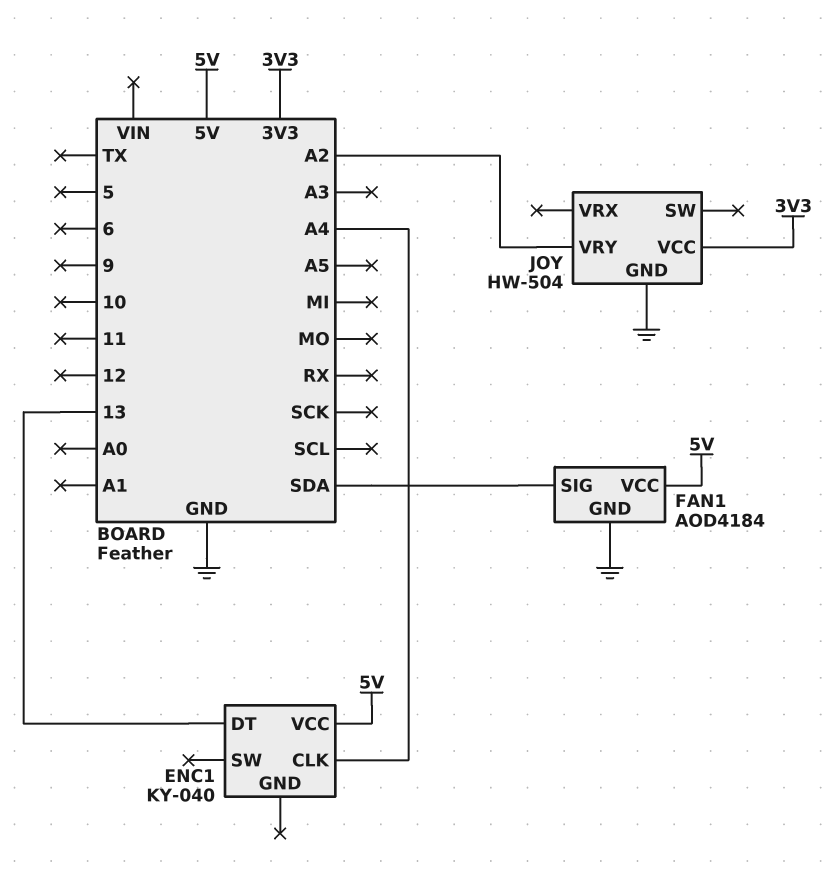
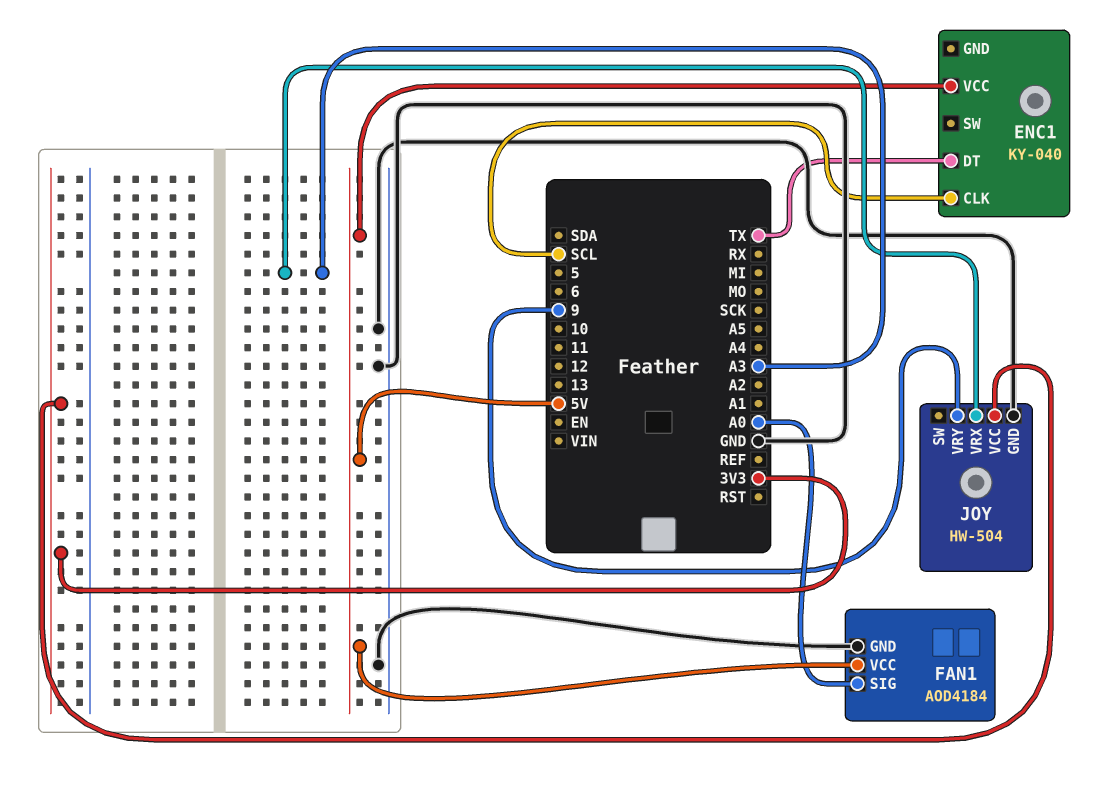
ENC1 pin CLK: A4 -> SCL
ENC1 pin DT: 13 -> TX
FAN1 pin SIG: SDA -> A0
JOY pin VRX: none -> A3
JOY pin VRY: A2 -> 9

